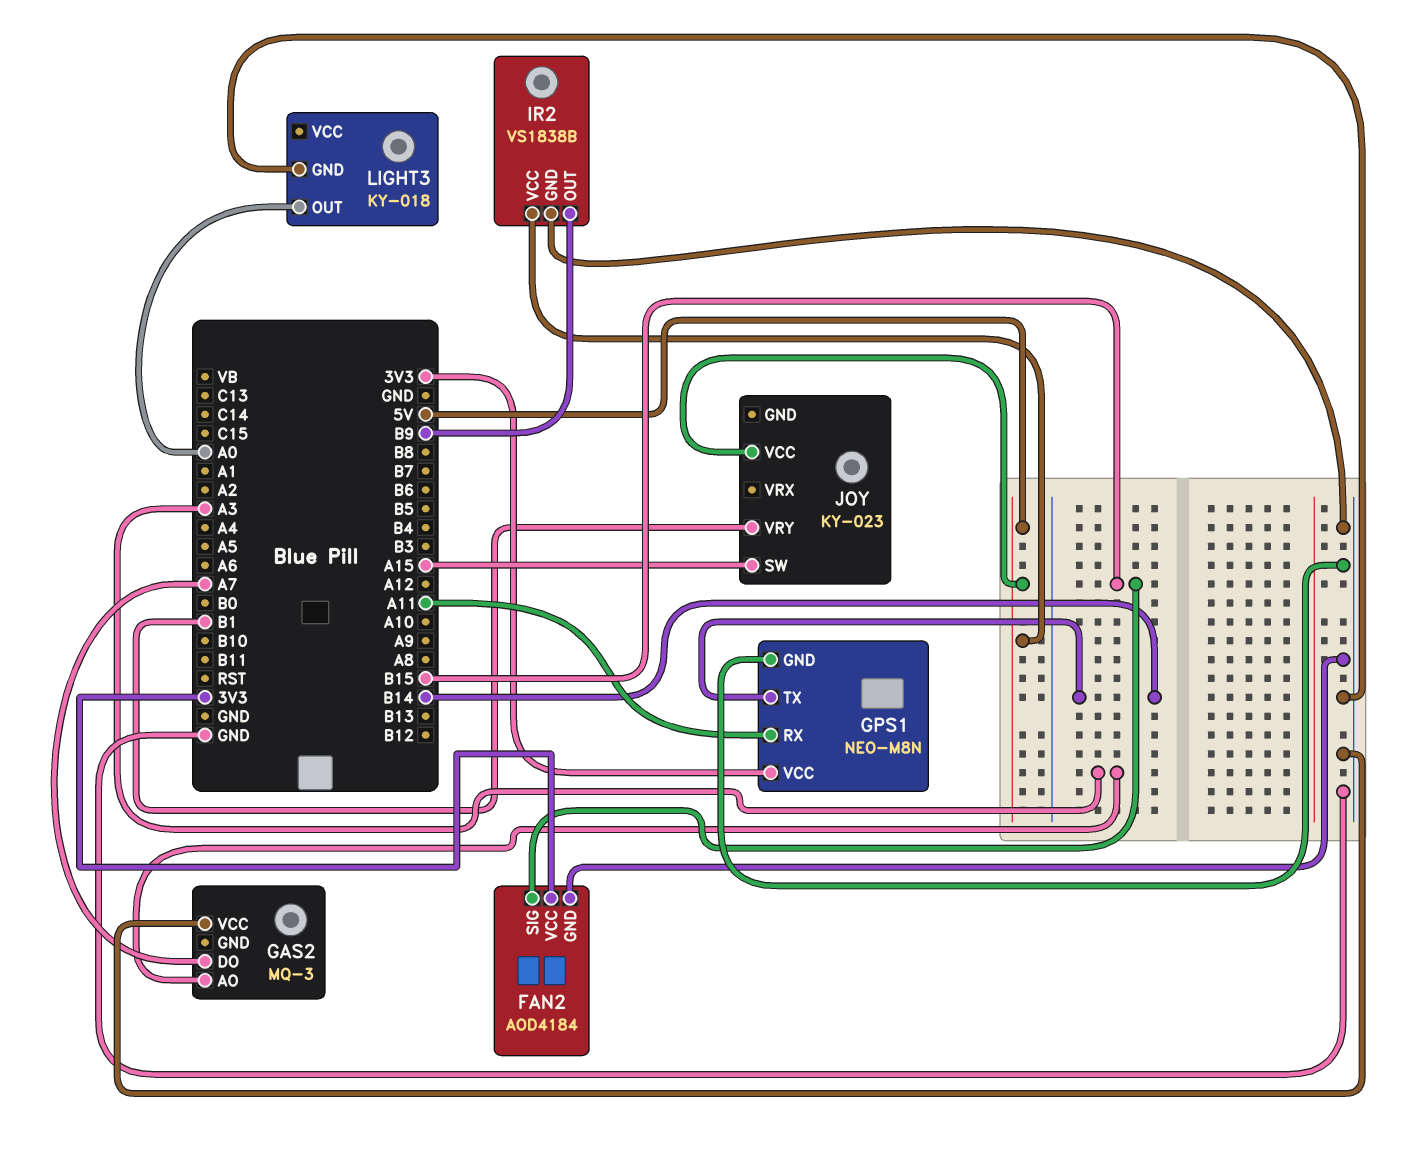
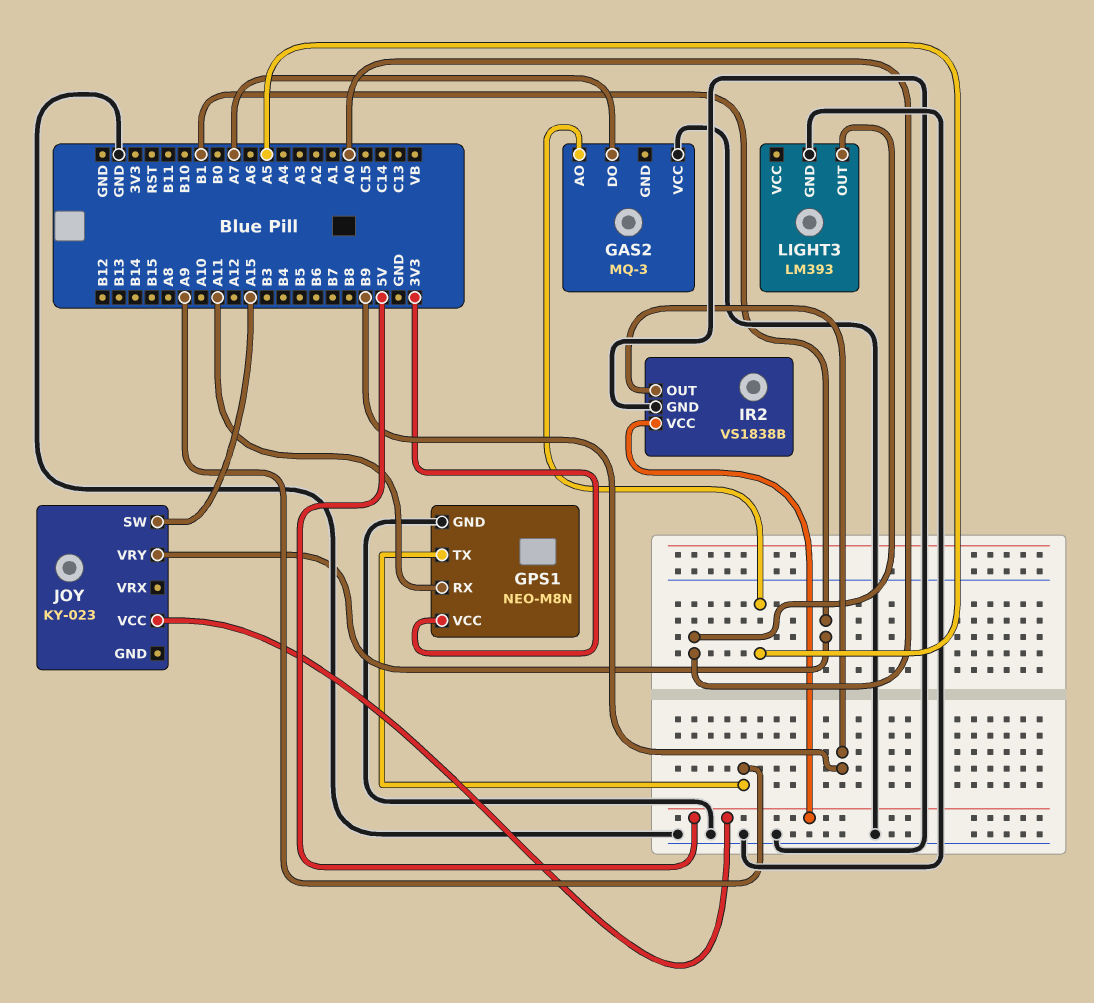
FAN2: AOD4184 -> none
FAN2 pin GND: GND -> none
FAN2 pin SIG: B15 -> none
FAN2 pin VCC: 3V3 -> none
GAS2 pin AO: A3 -> A5
GPS1 pin TX: B14 -> A9
LIGHT3: KY-018 -> LM393

